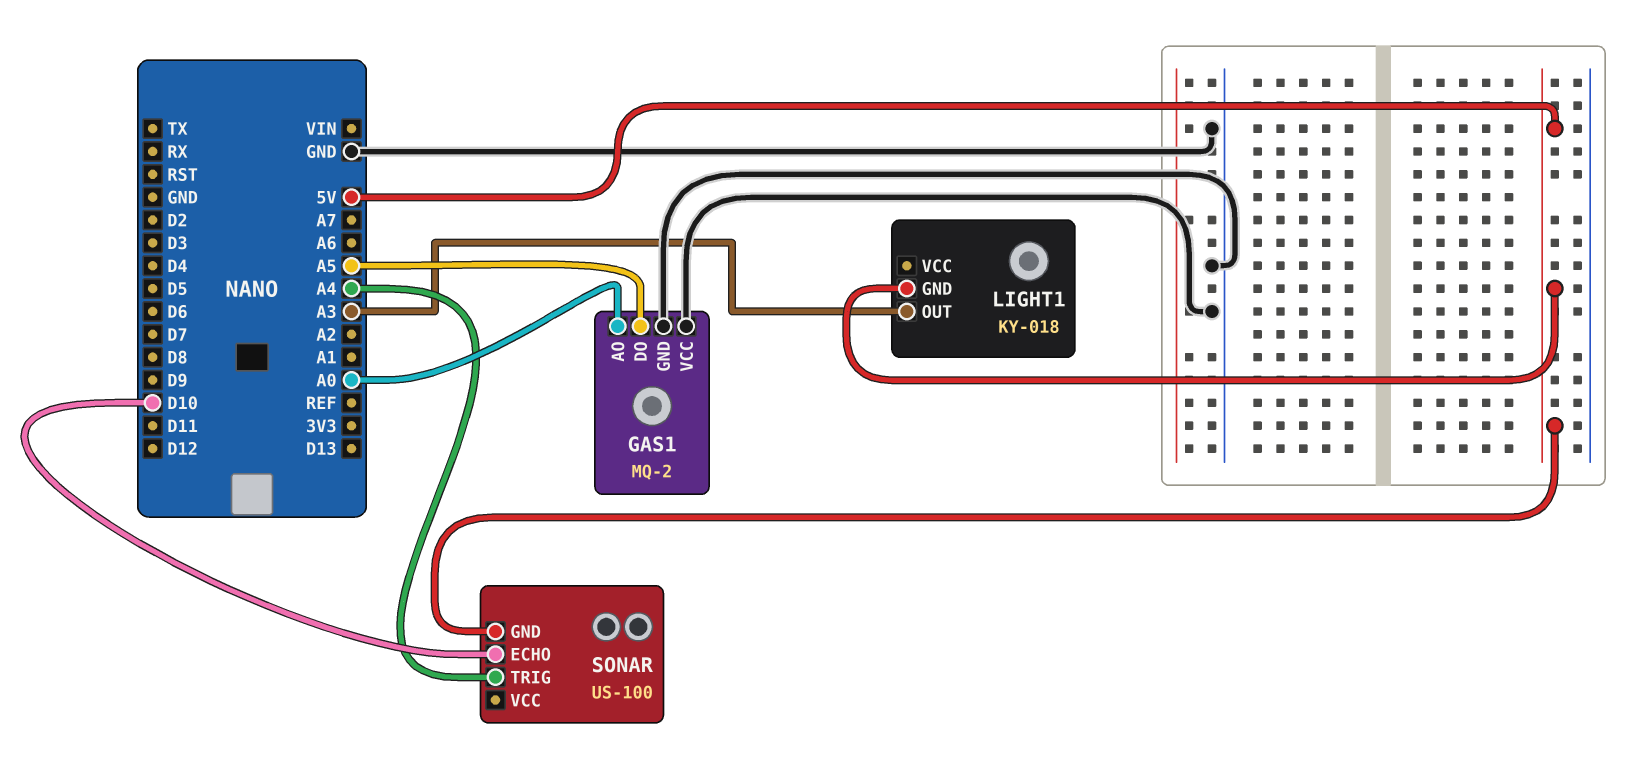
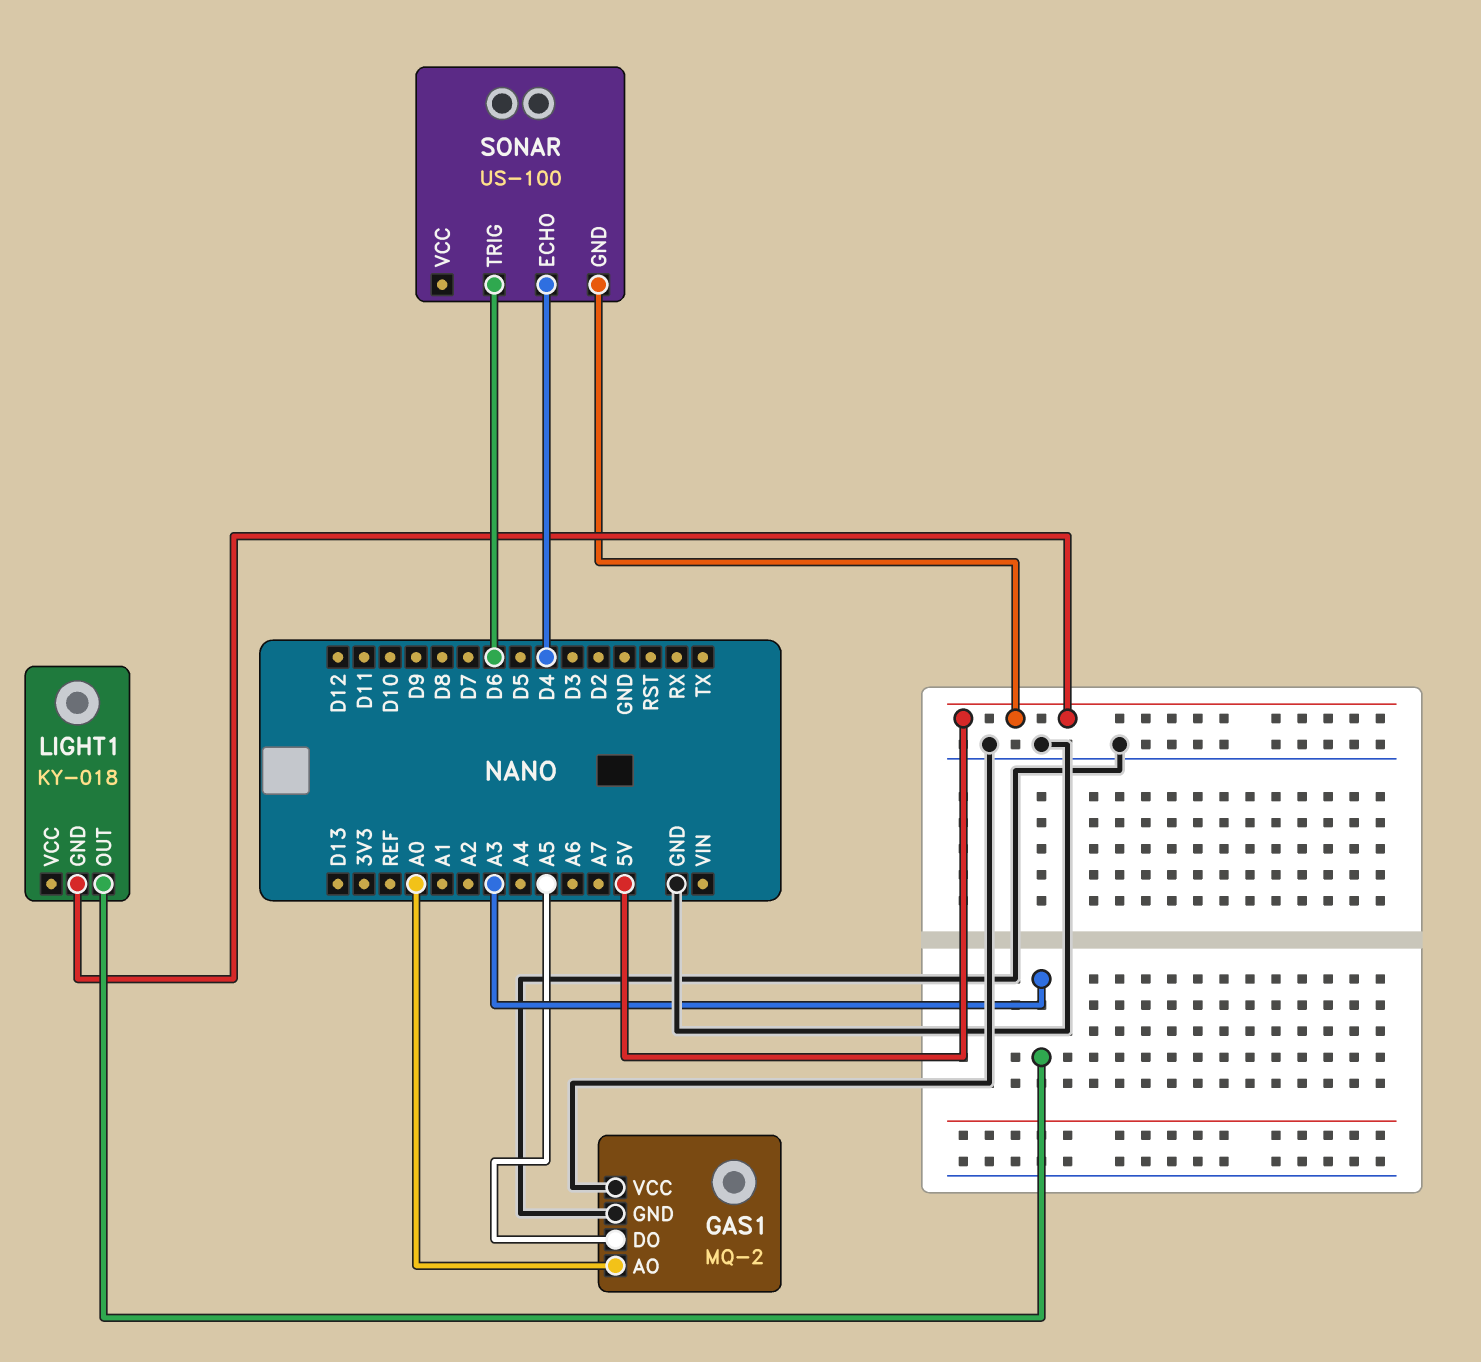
SONAR pin ECHO: D10 -> D4
SONAR pin TRIG: A4 -> D6

